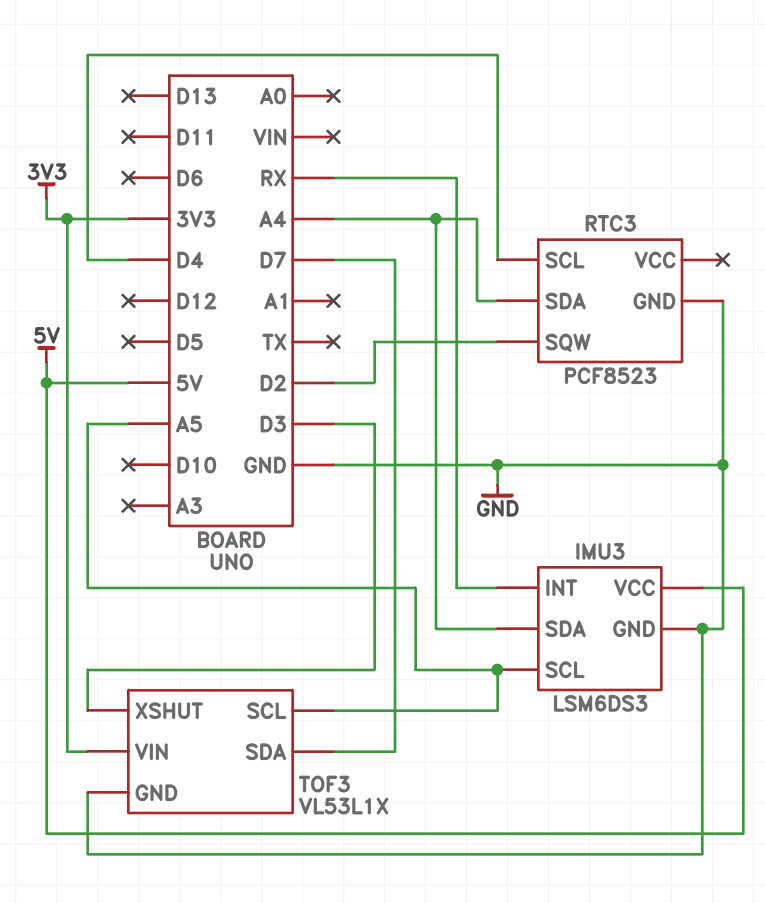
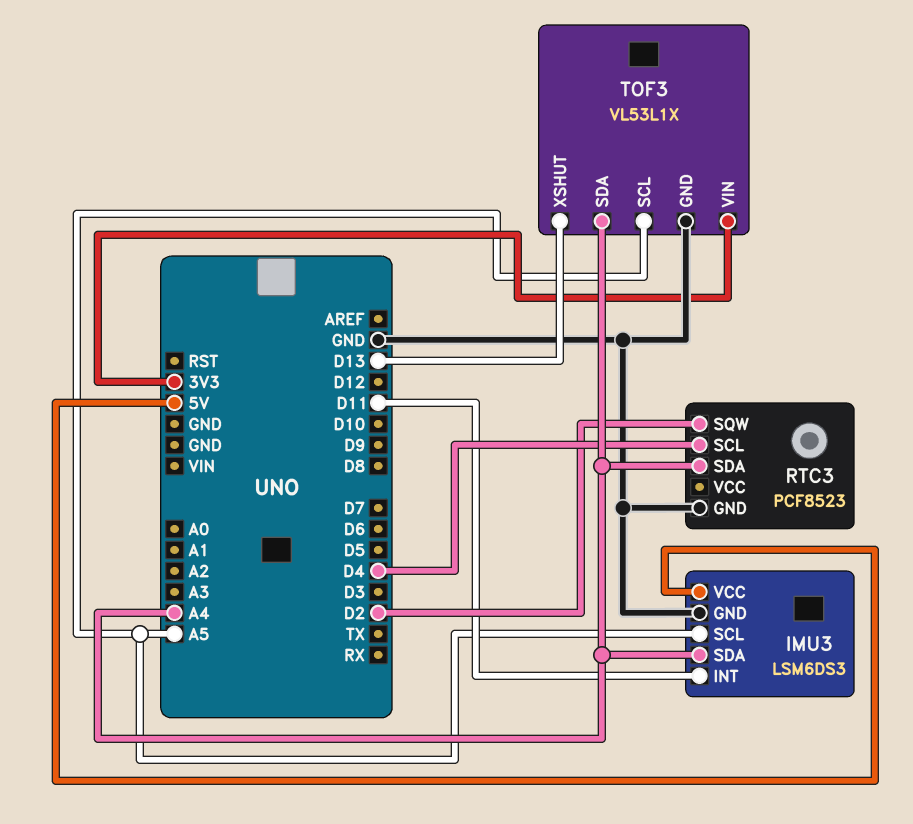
IMU3 pin INT: RX -> D11
TOF3 pin SDA: D7 -> A4
TOF3 pin XSHUT: D3 -> D13

